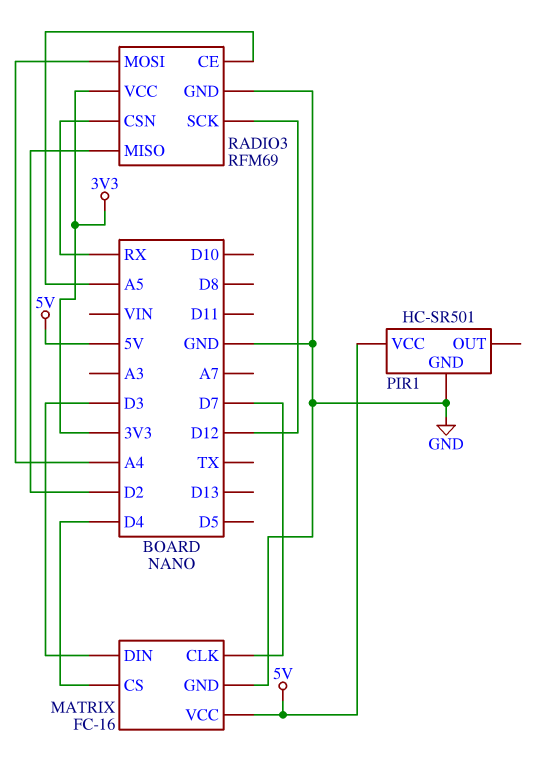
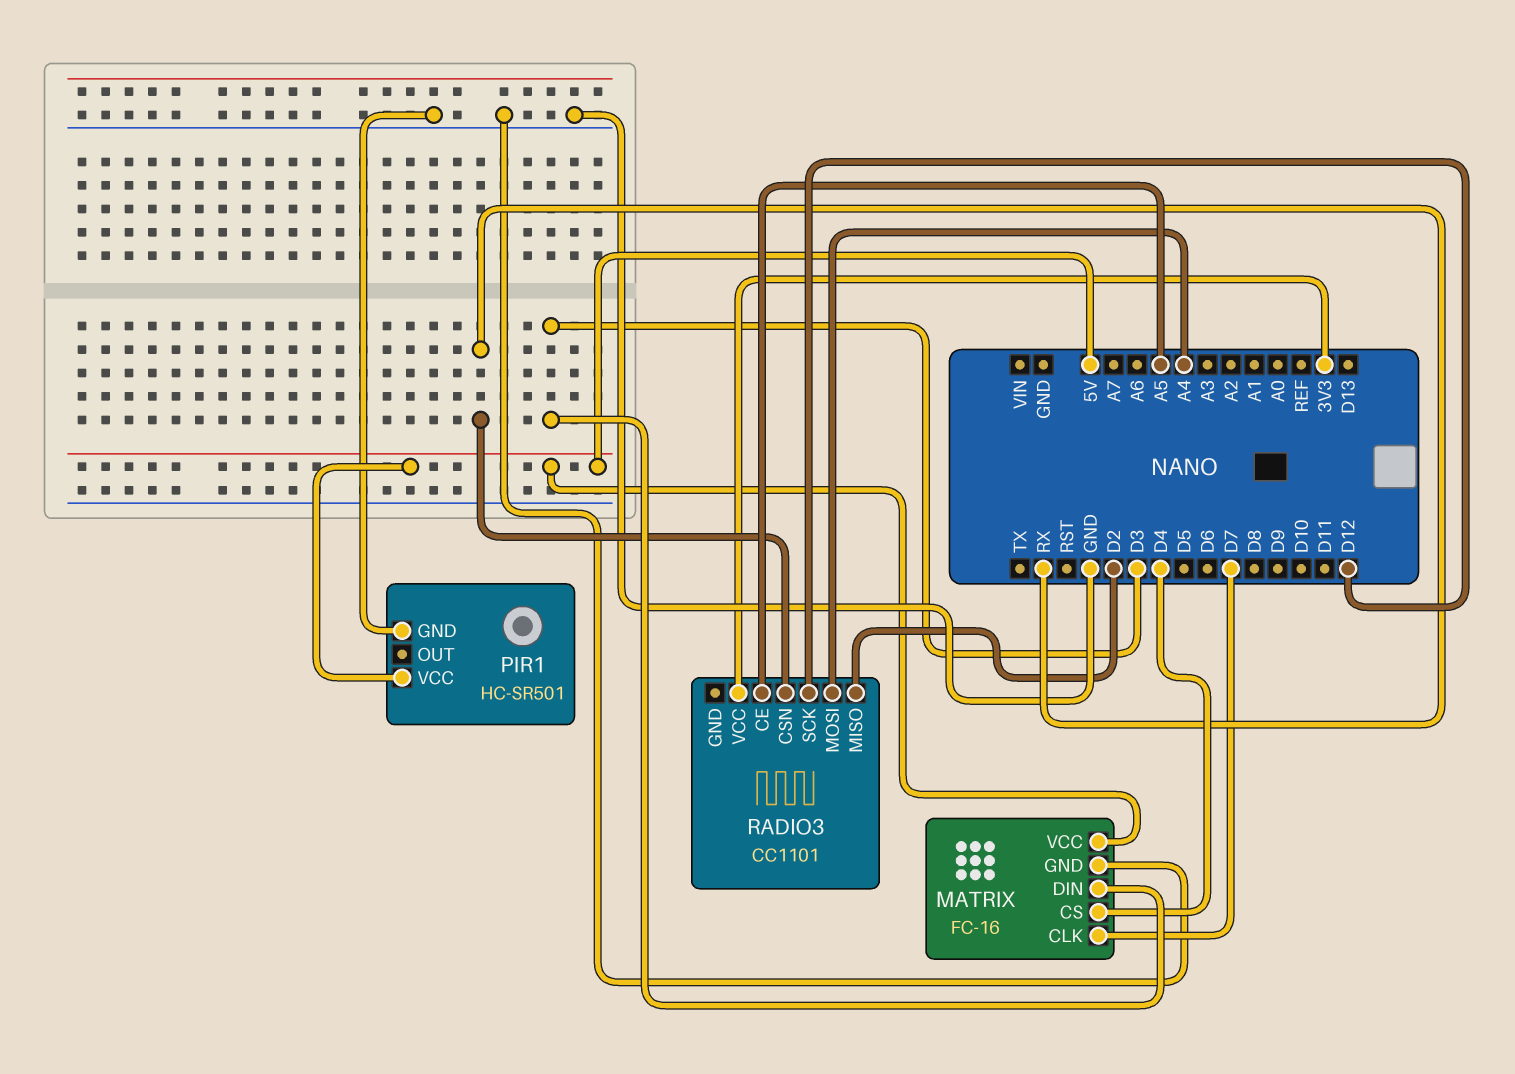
RADIO3: RFM69 -> CC1101
RADIO3 pin GND: GND -> none

